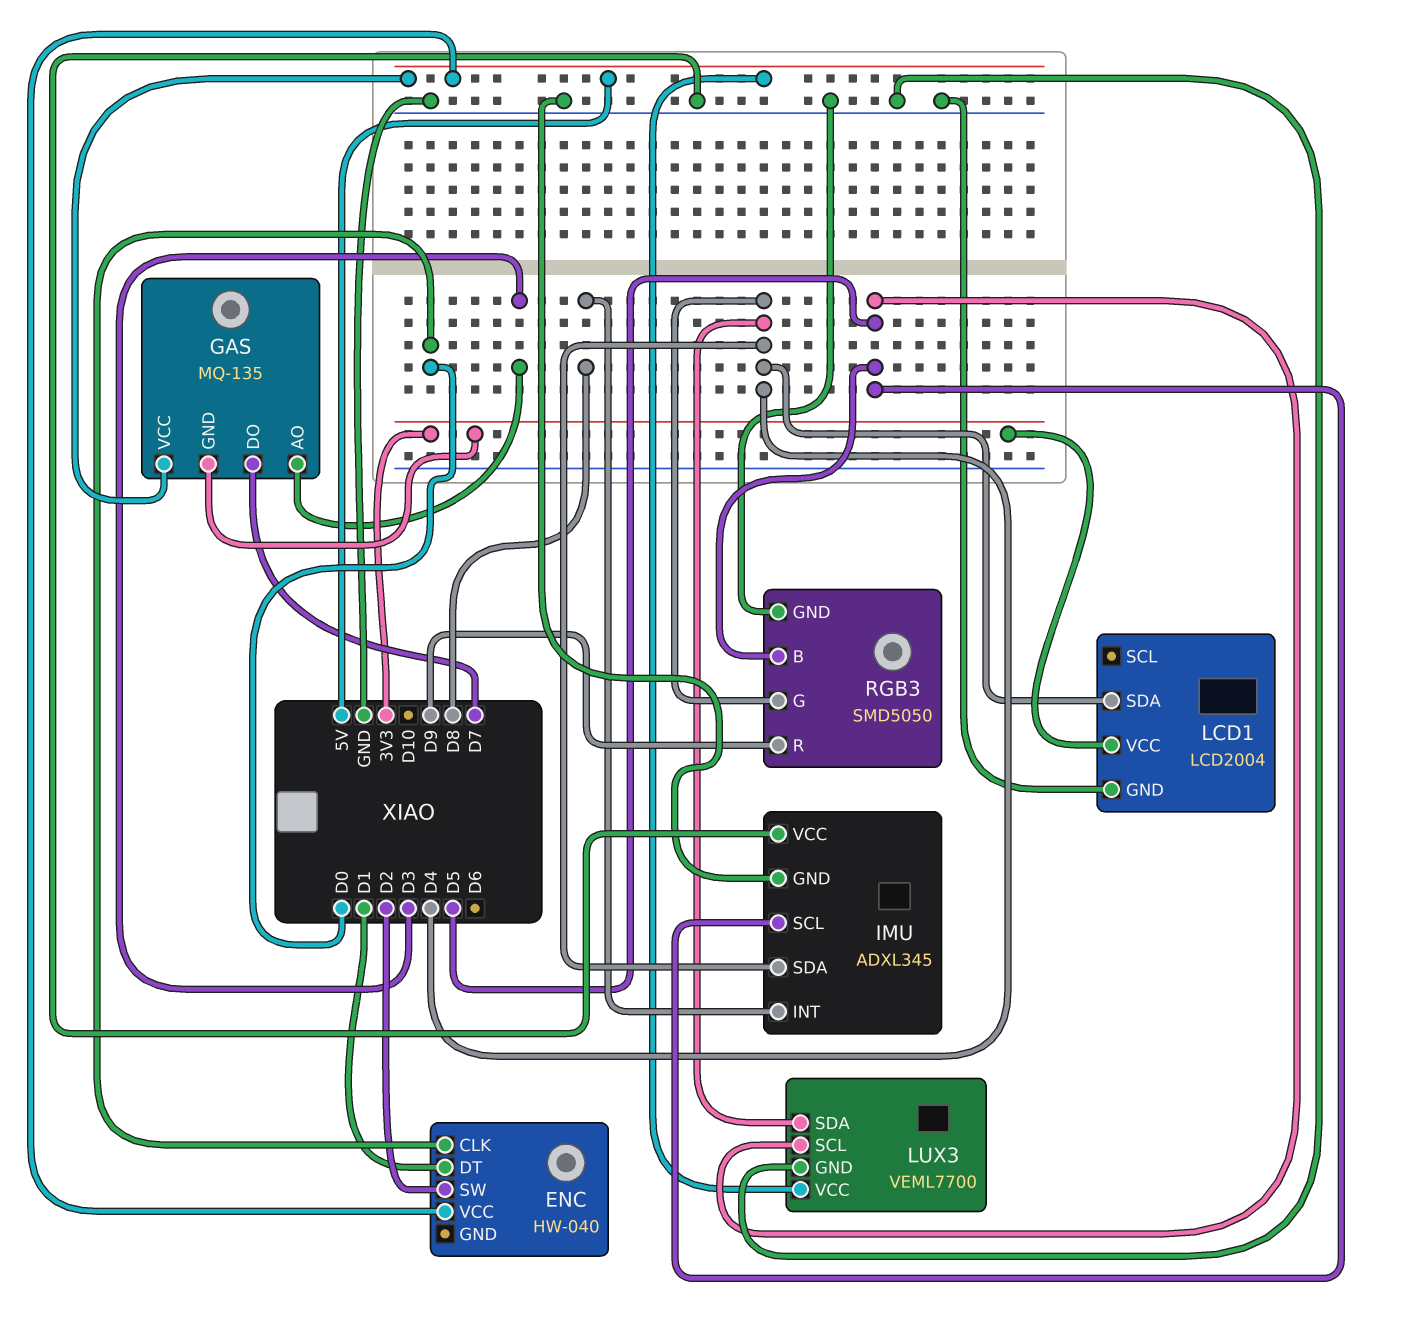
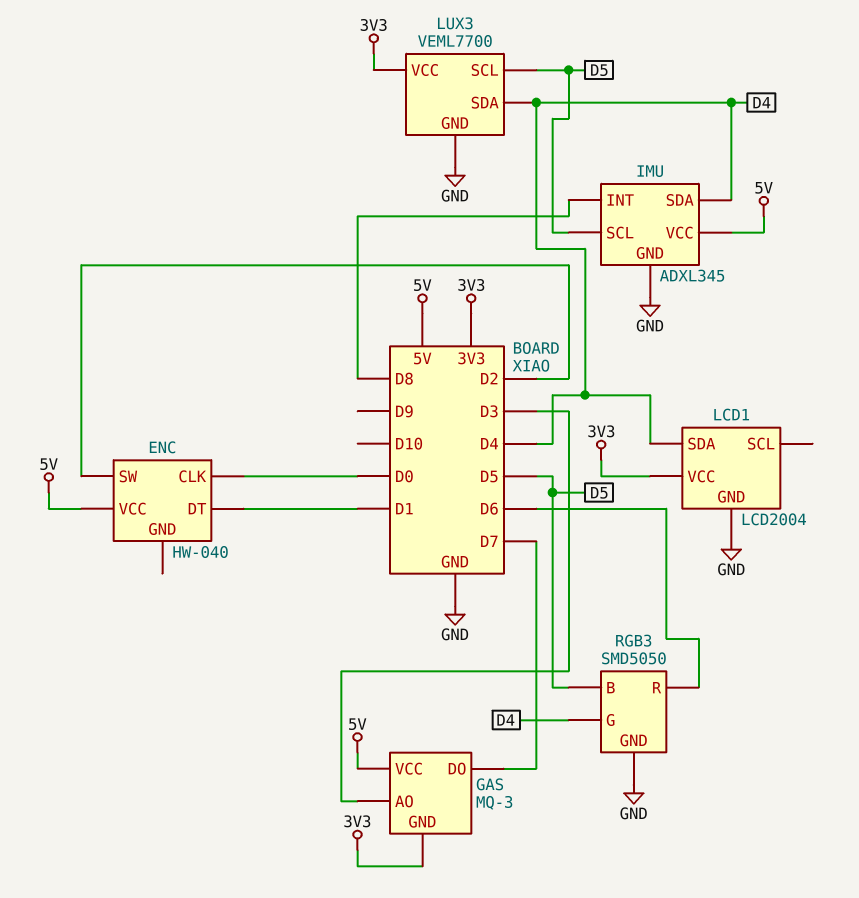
GAS: MQ-135 -> MQ-3
IMU pin VCC: GND -> 5V
LUX3 pin VCC: 5V -> 3V3
RGB3 pin R: D9 -> D6

